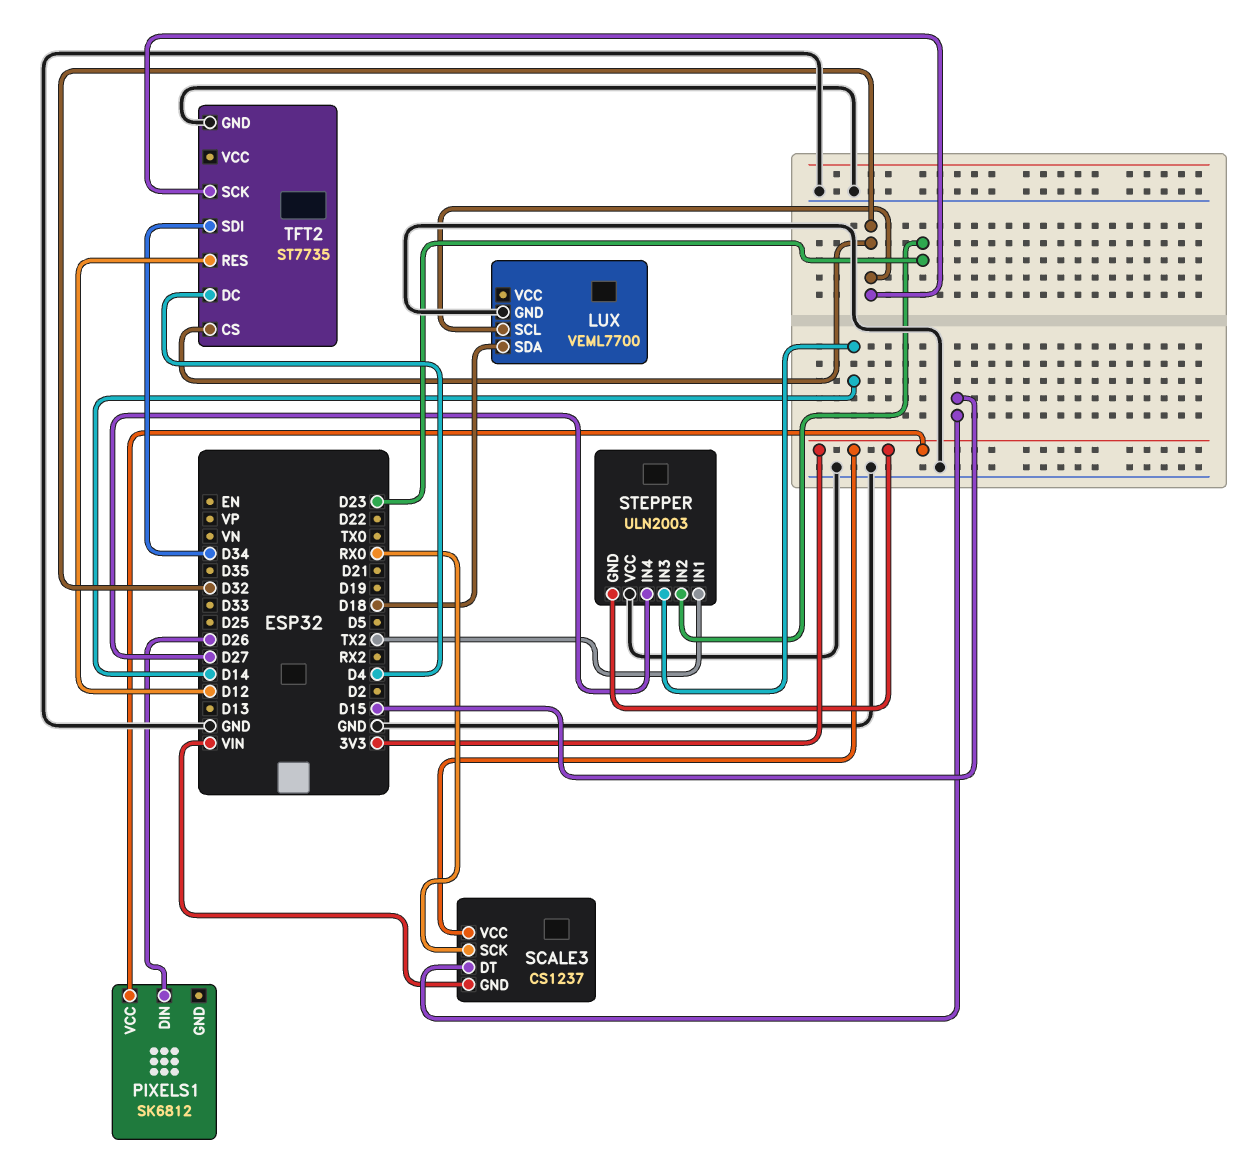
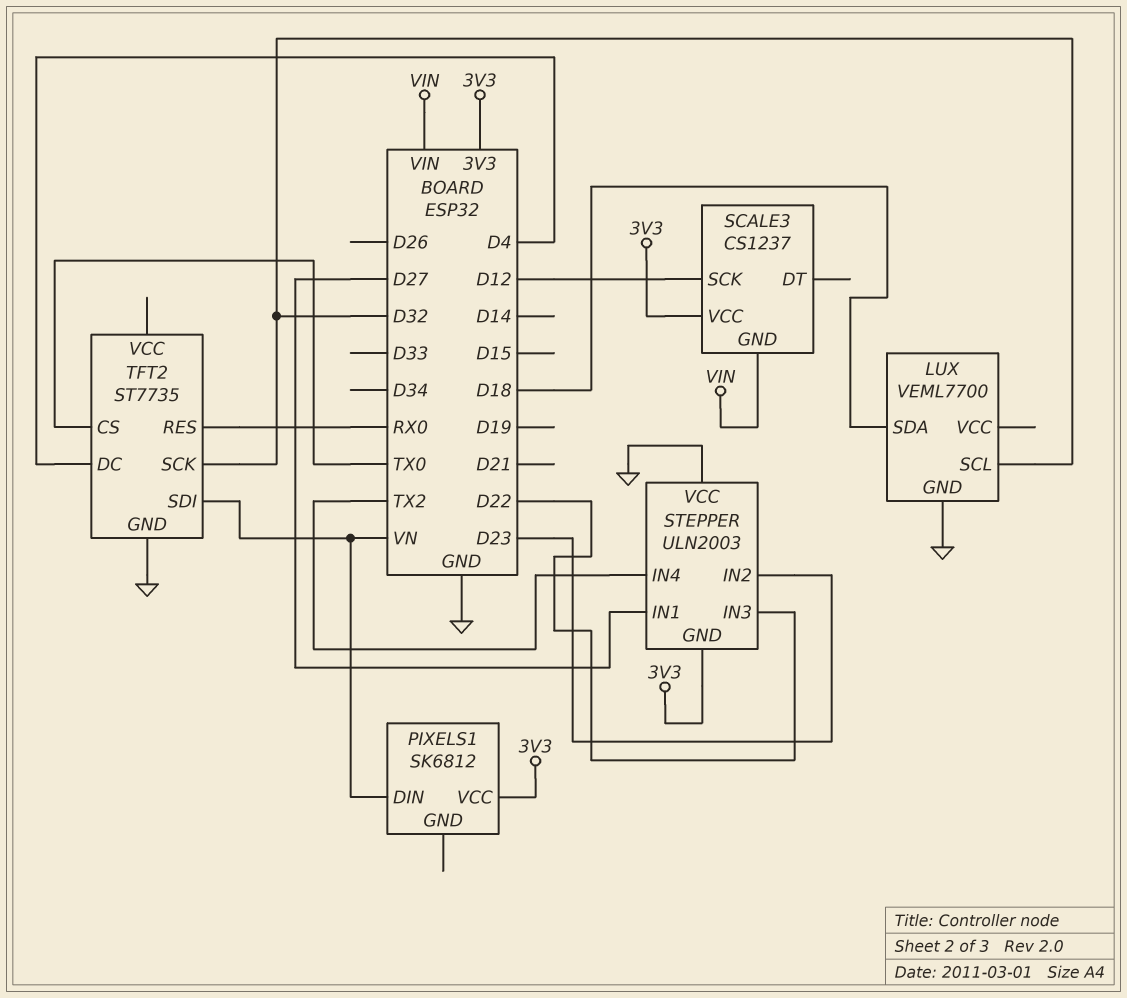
PIXELS1 pin DIN: D26 -> VN
SCALE3 pin DT: D15 -> none
SCALE3 pin SCK: RX0 -> D12
STEPPER pin IN1: TX2 -> D27
STEPPER pin IN3: D14 -> D22
STEPPER pin IN4: D27 -> TX2
TFT2 pin CS: D32 -> TX0
TFT2 pin RES: D12 -> RX0
TFT2 pin SDI: D34 -> VN

